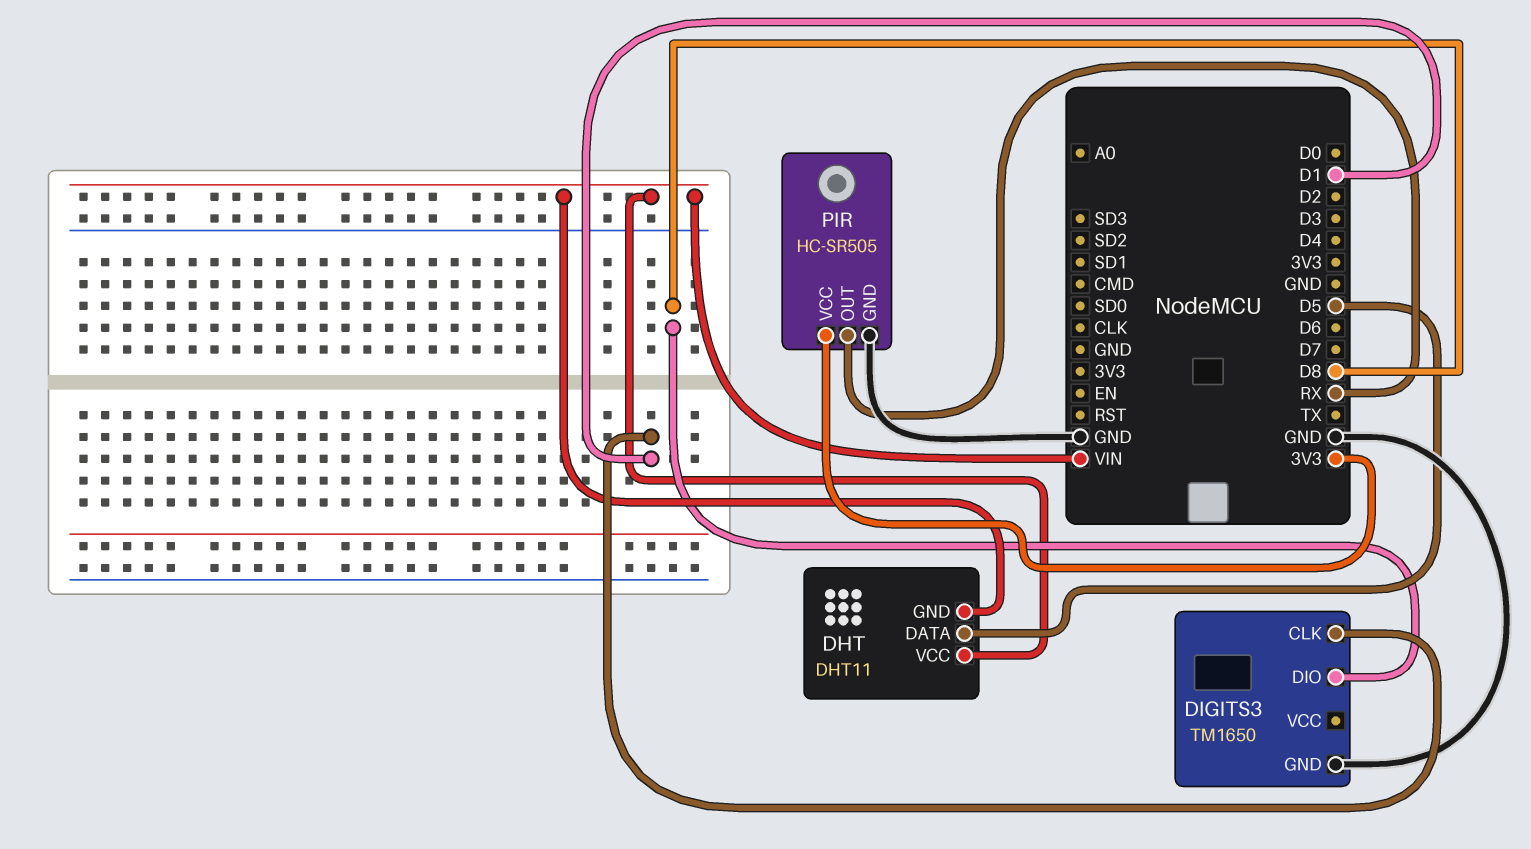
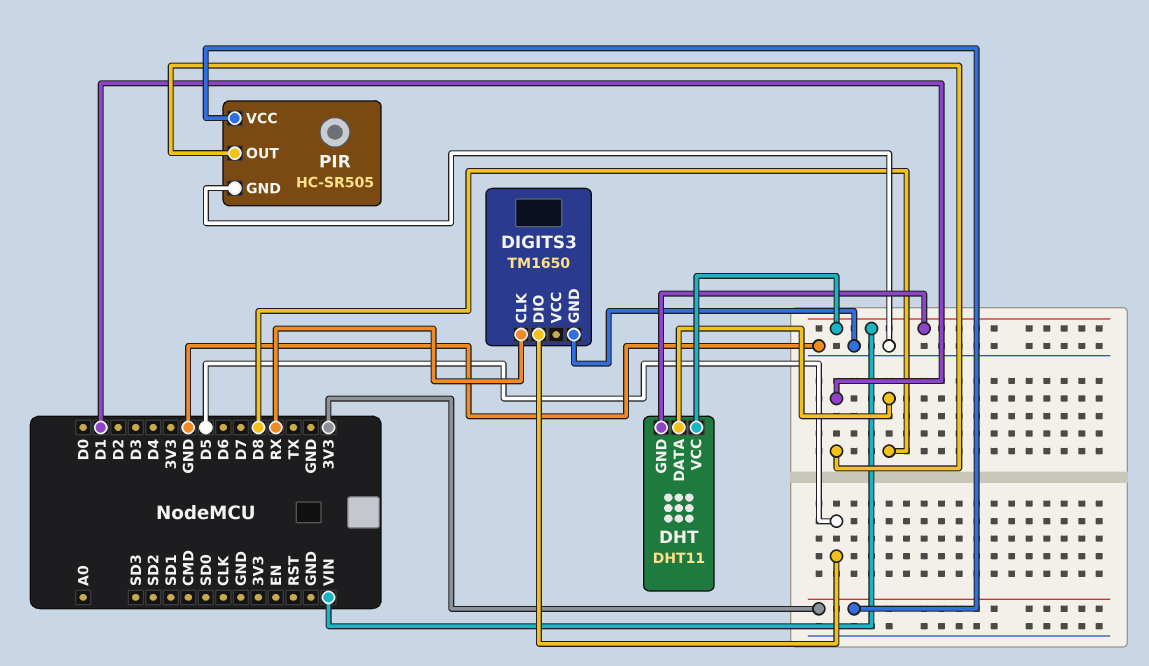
DHT pin DATA: D5 -> D8
DIGITS3 pin CLK: D1 -> RX
DIGITS3 pin DIO: D8 -> D5
PIR pin OUT: RX -> D1

